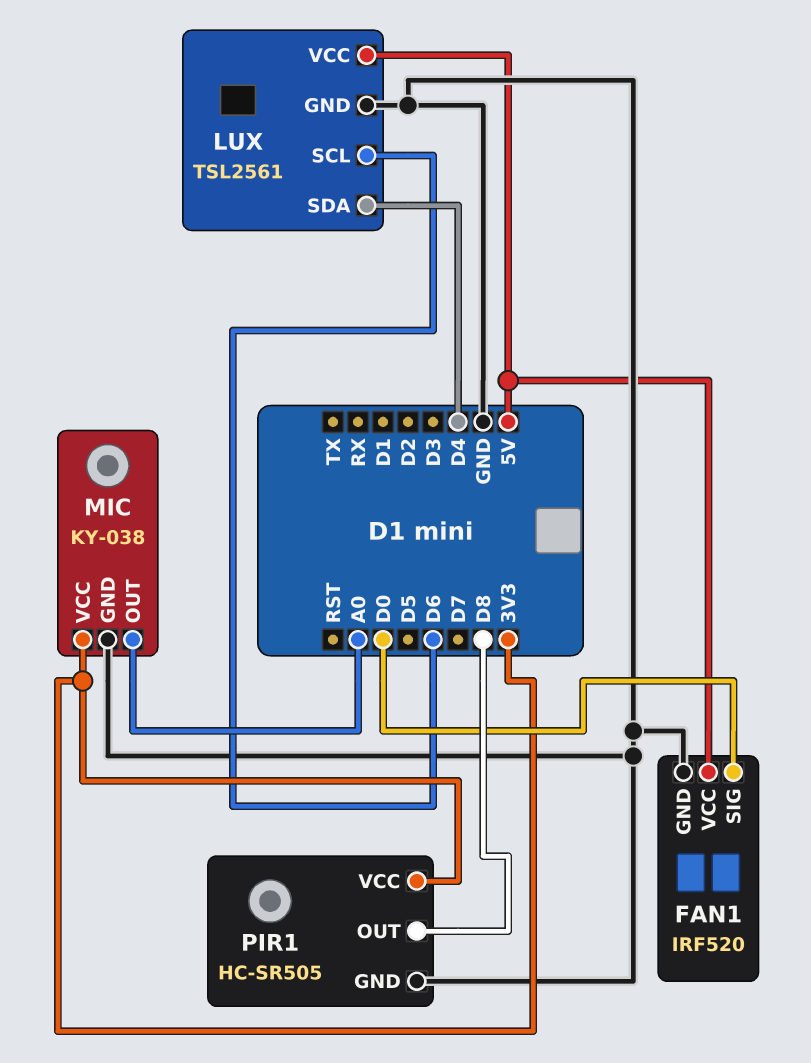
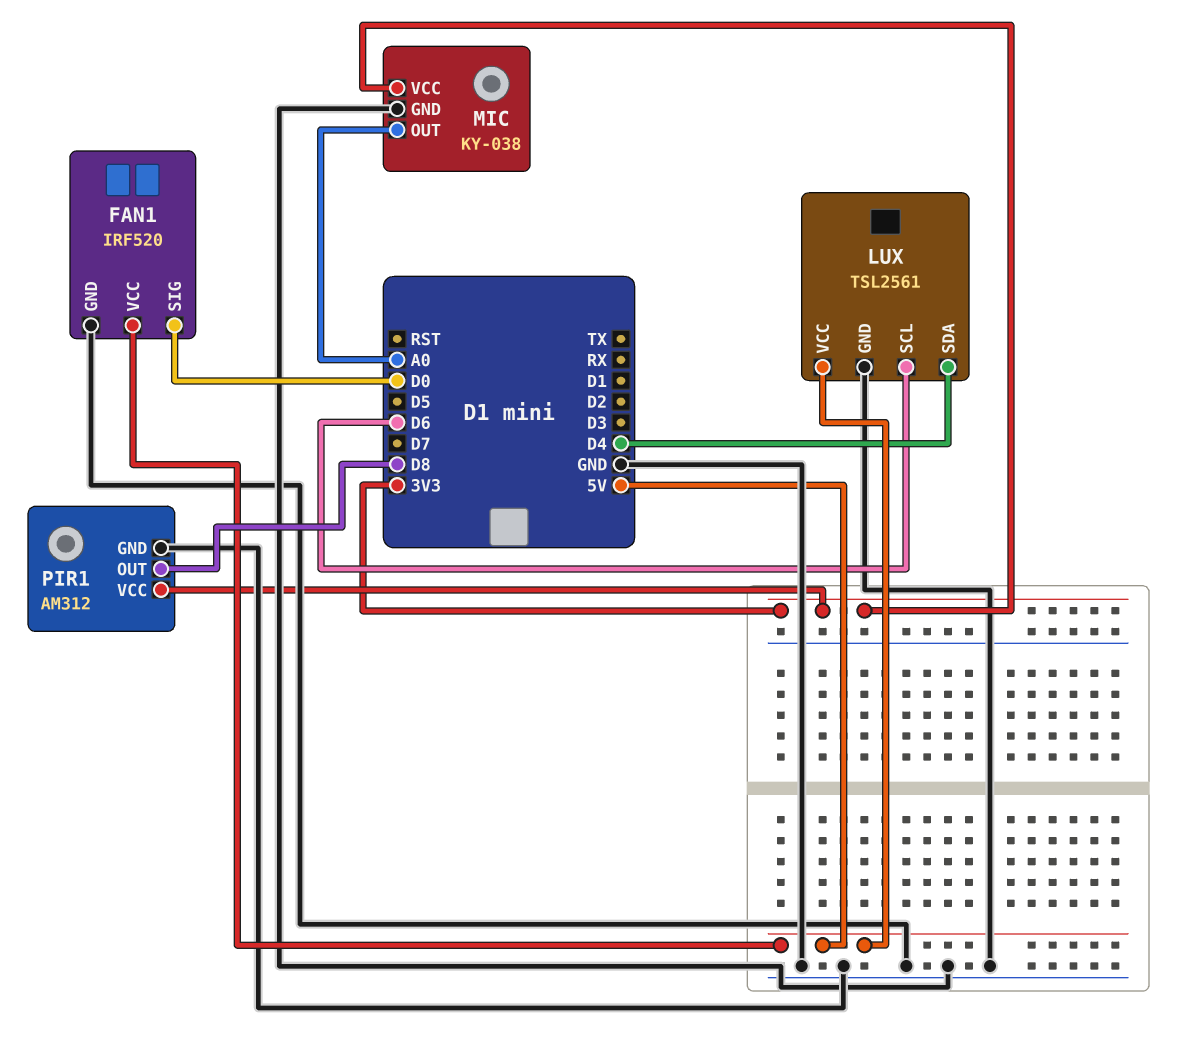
PIR1: HC-SR505 -> AM312

